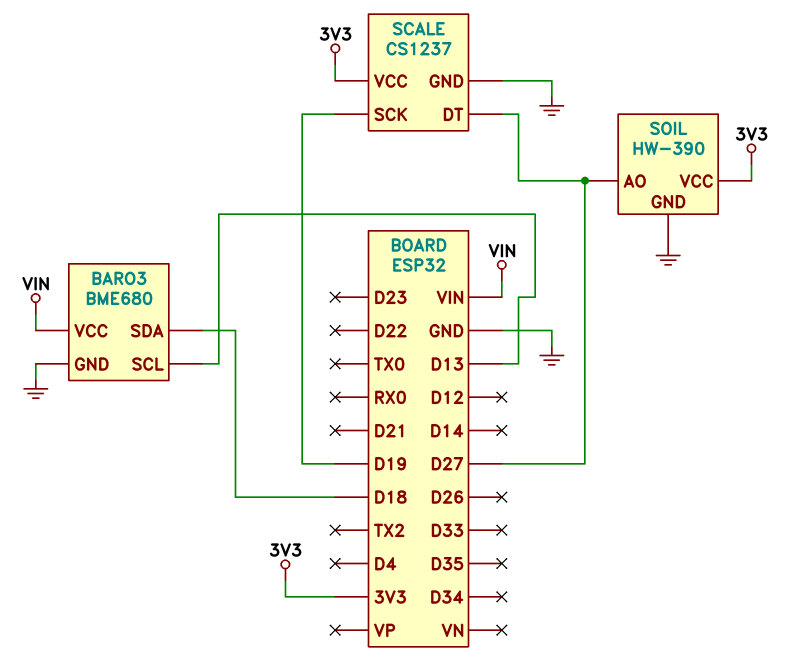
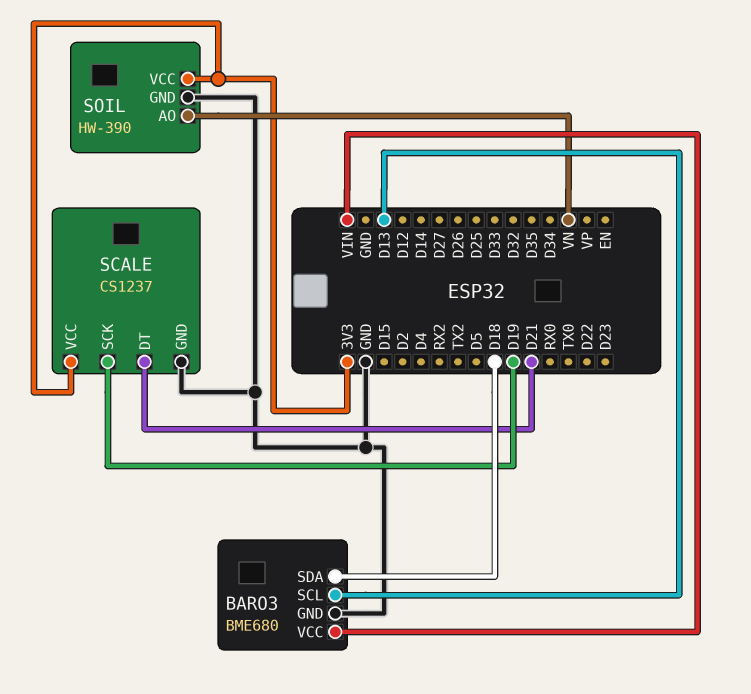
SCALE pin DT: D27 -> D21
SOIL pin AO: D27 -> VN

